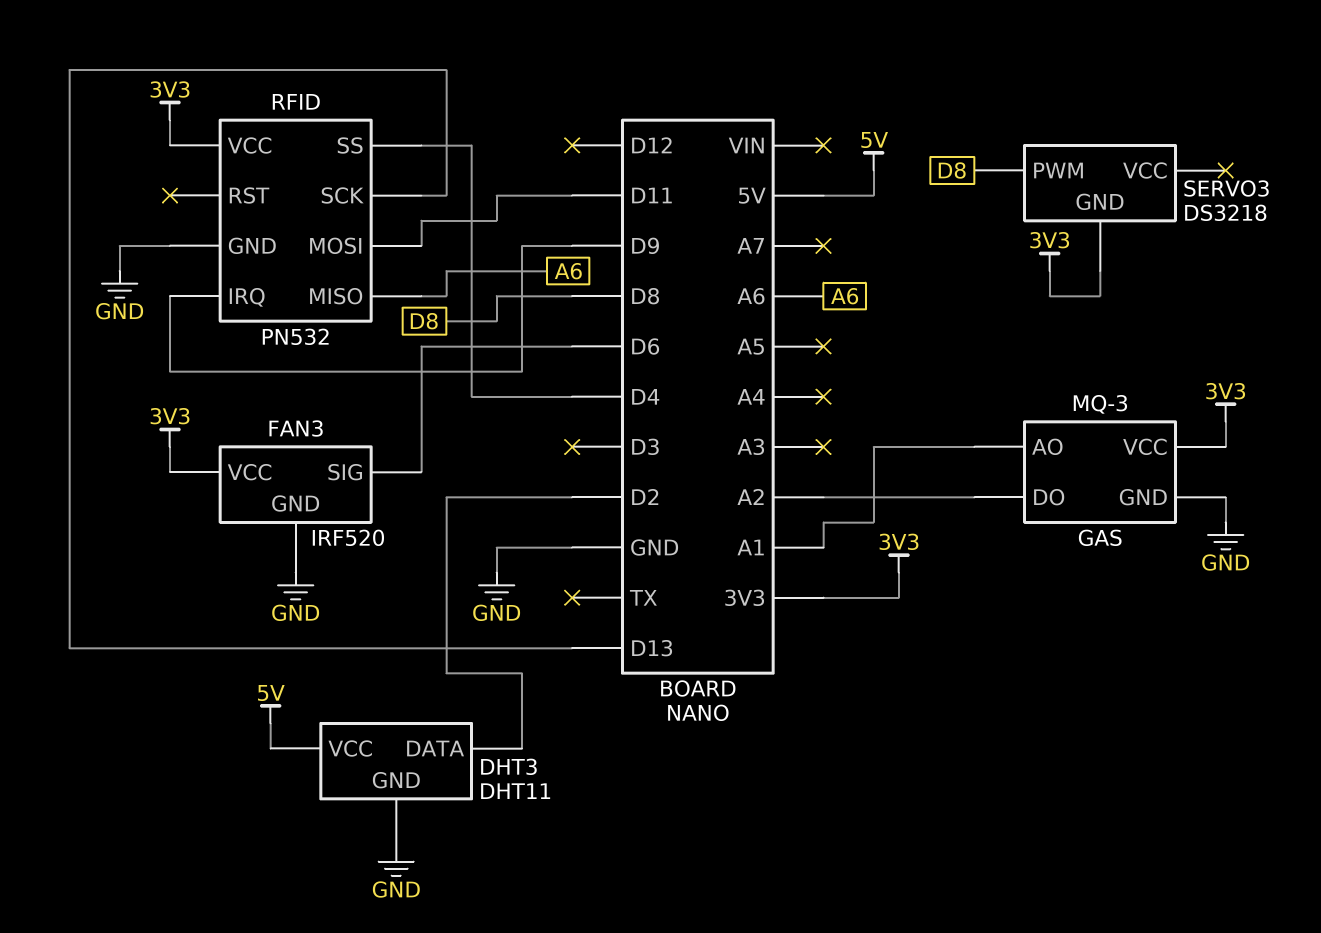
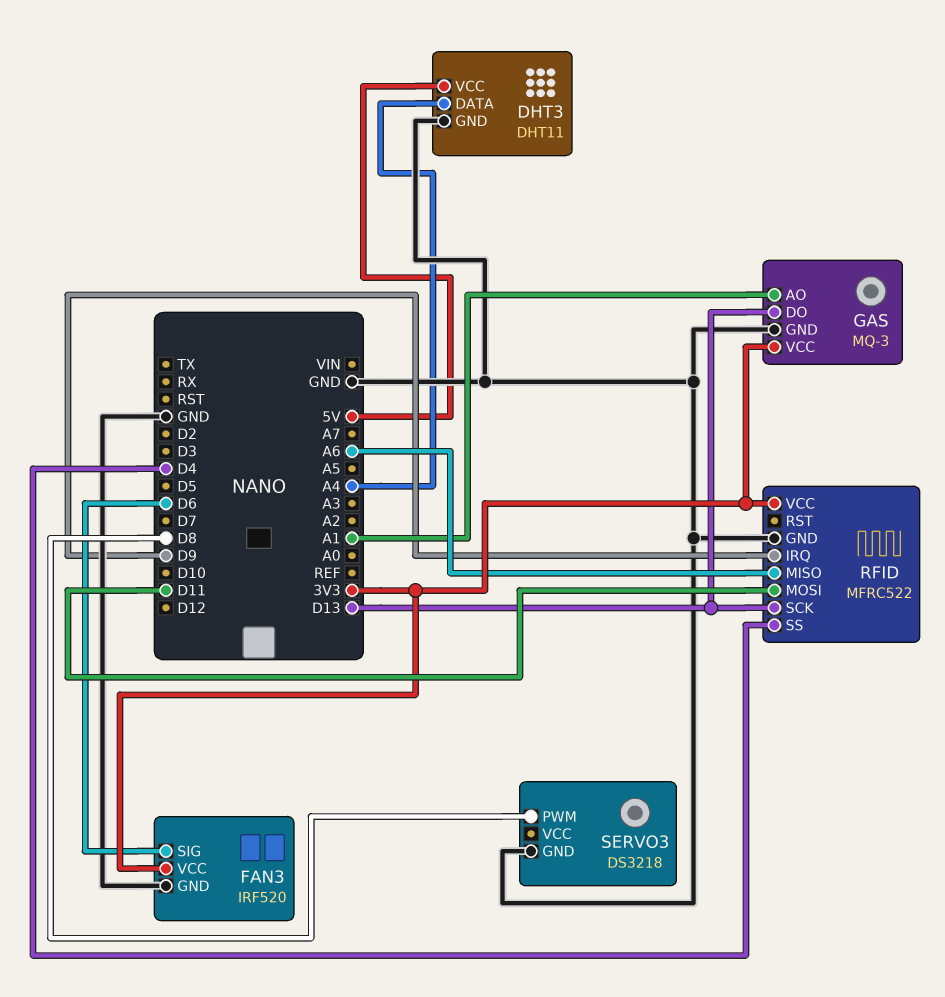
DHT3 pin DATA: D2 -> A4
GAS pin DO: A2 -> D13
RFID: PN532 -> MFRC522
SERVO3 pin GND: 3V3 -> GND

